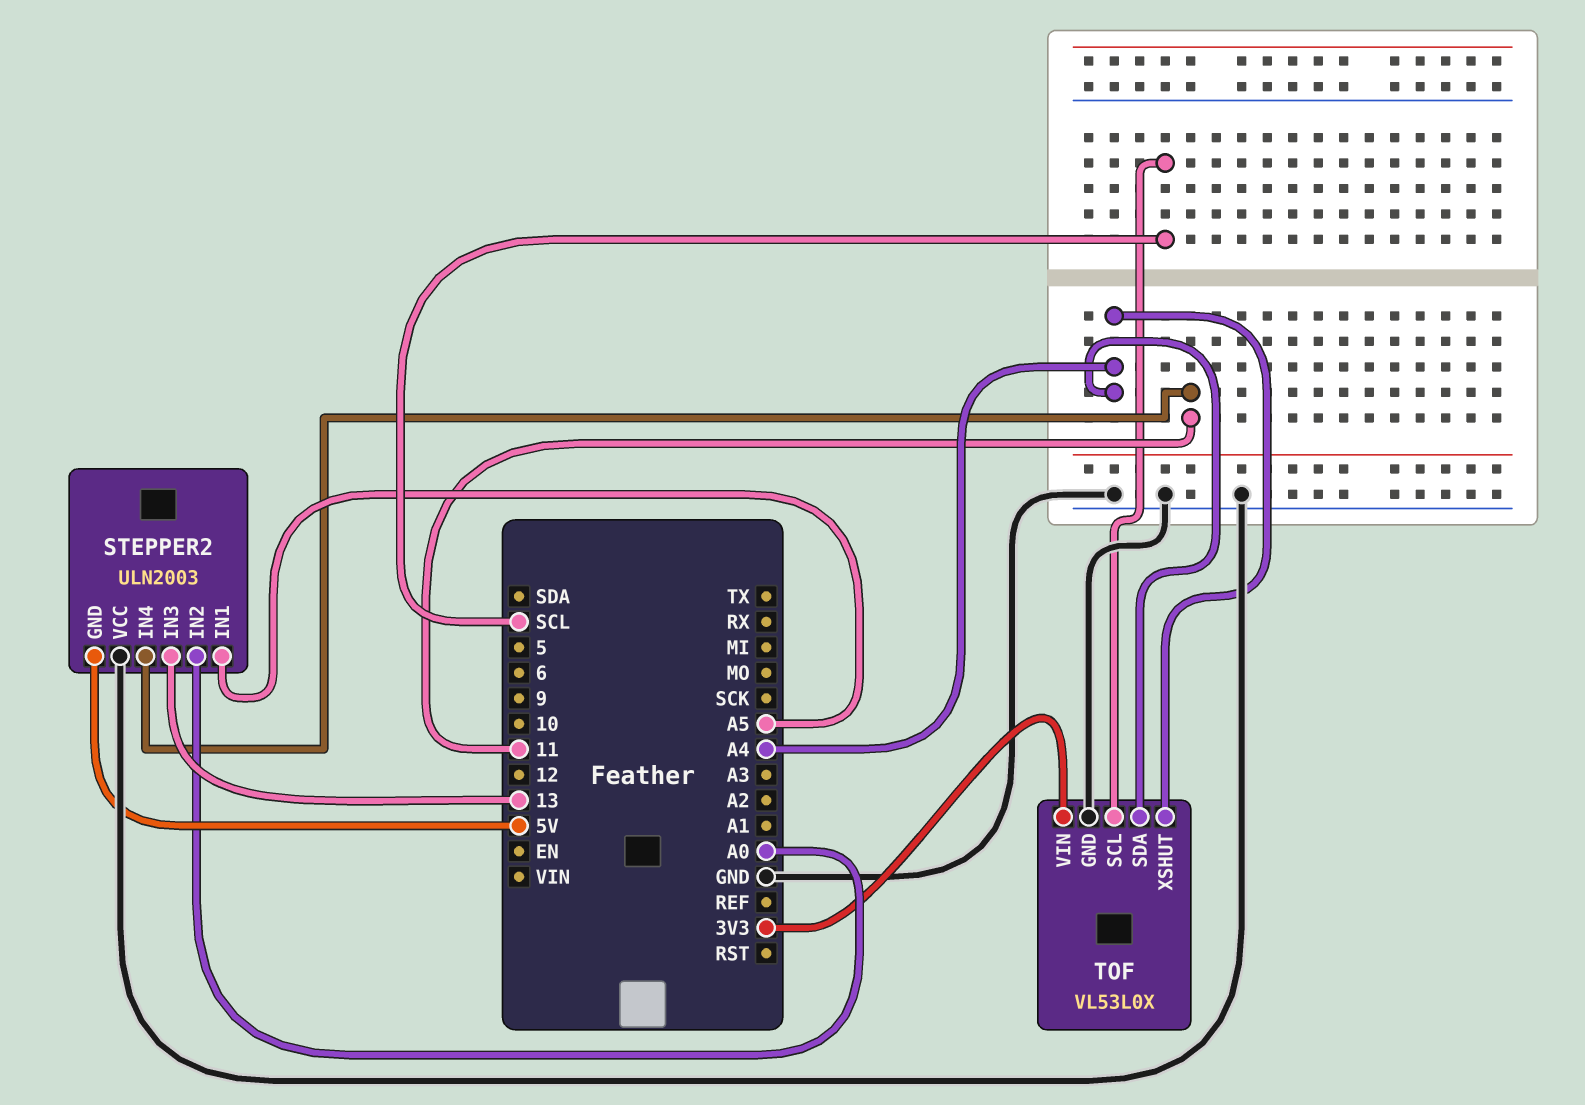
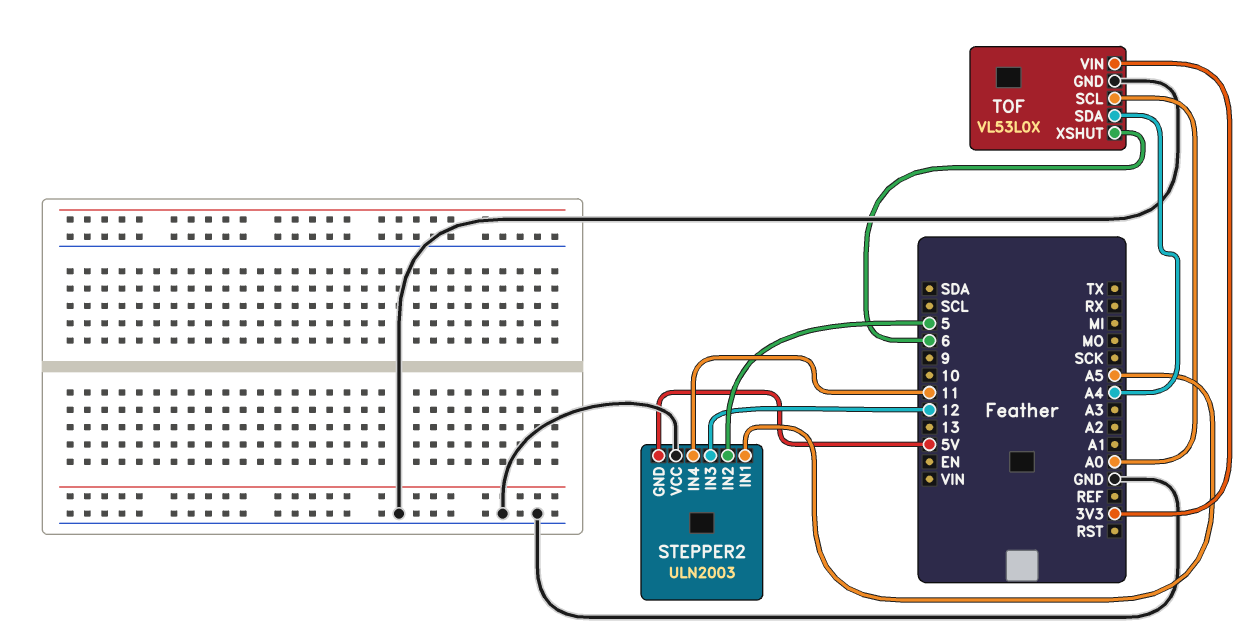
STEPPER2 pin IN2: A0 -> 5
STEPPER2 pin IN3: 13 -> 12
TOF pin SCL: SCL -> A0
TOF pin XSHUT: A4 -> 6

